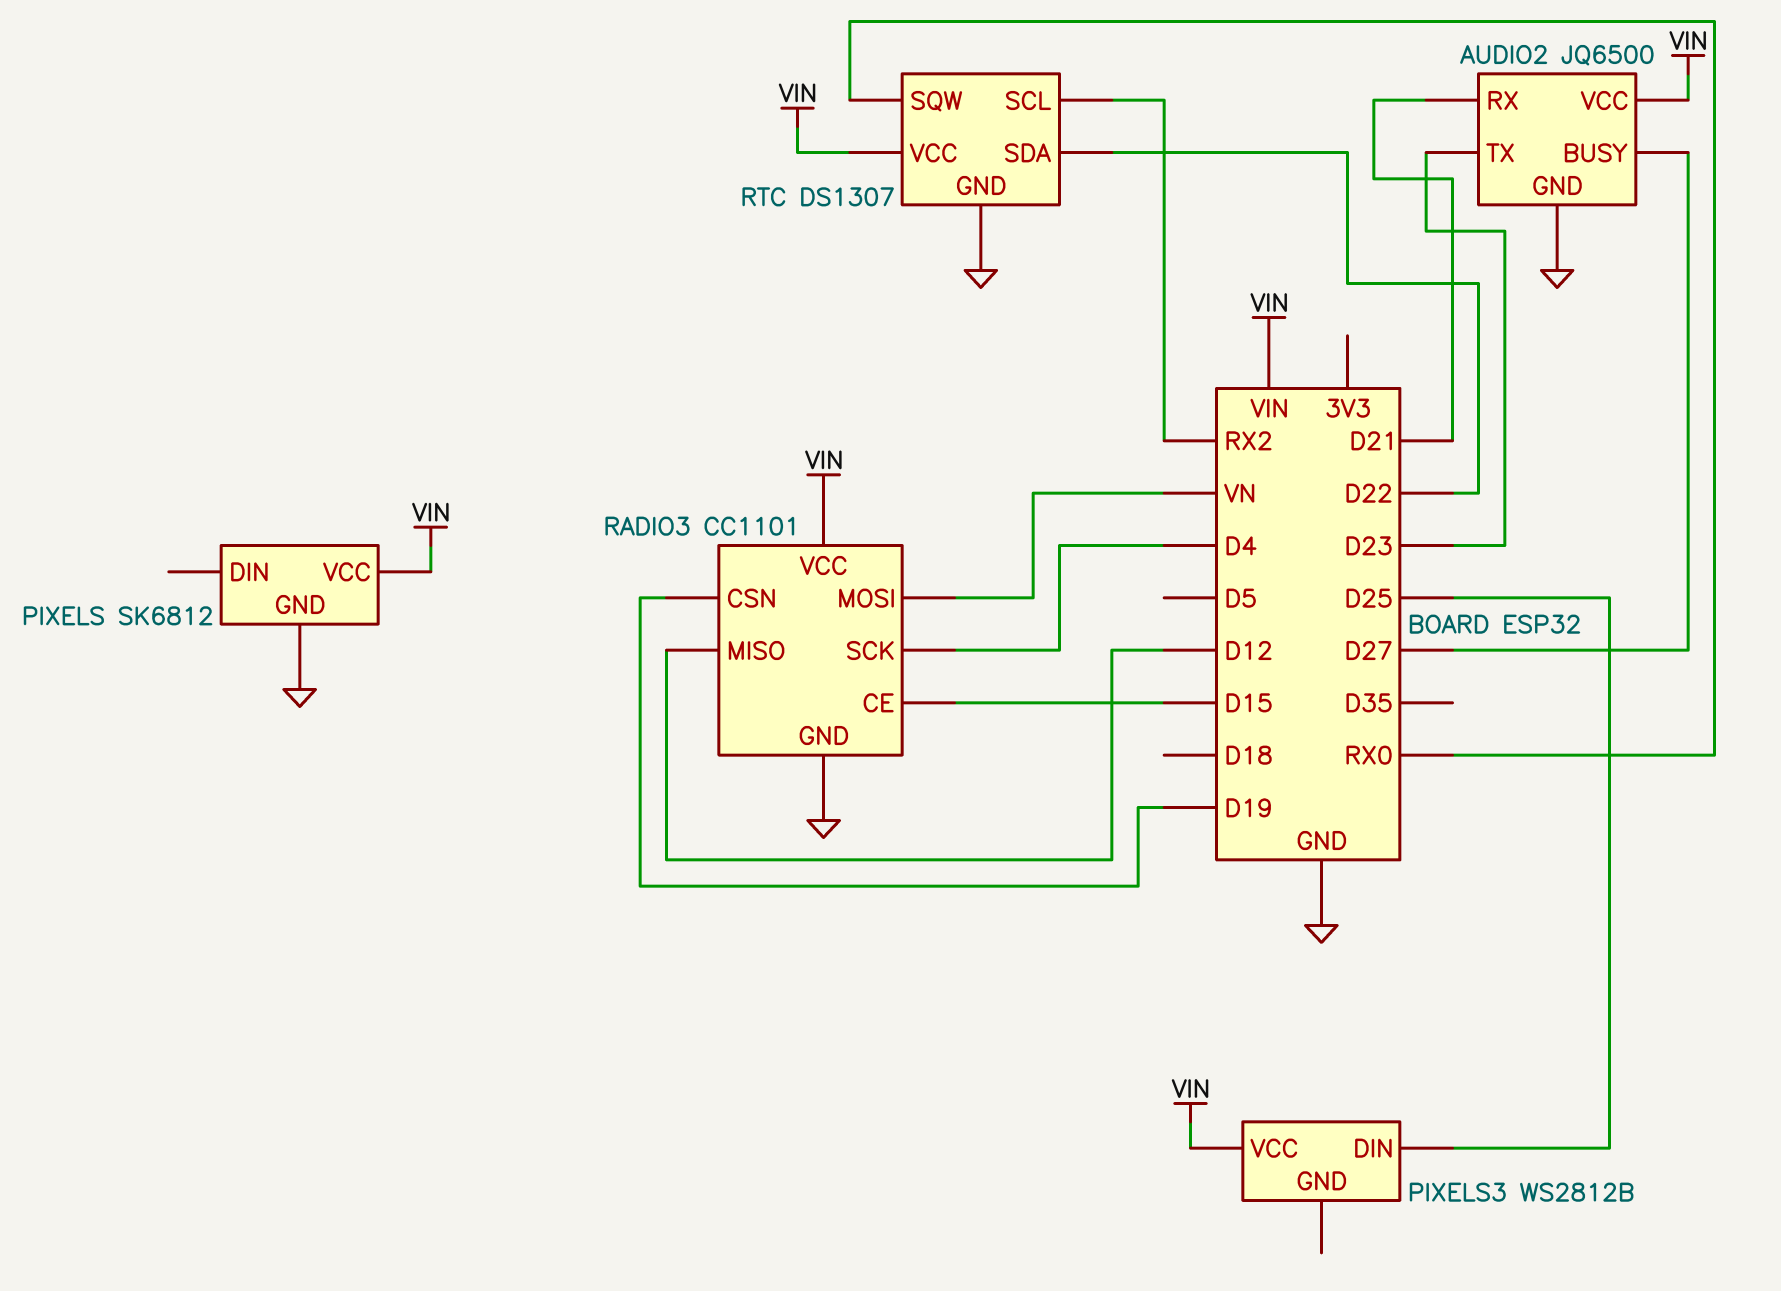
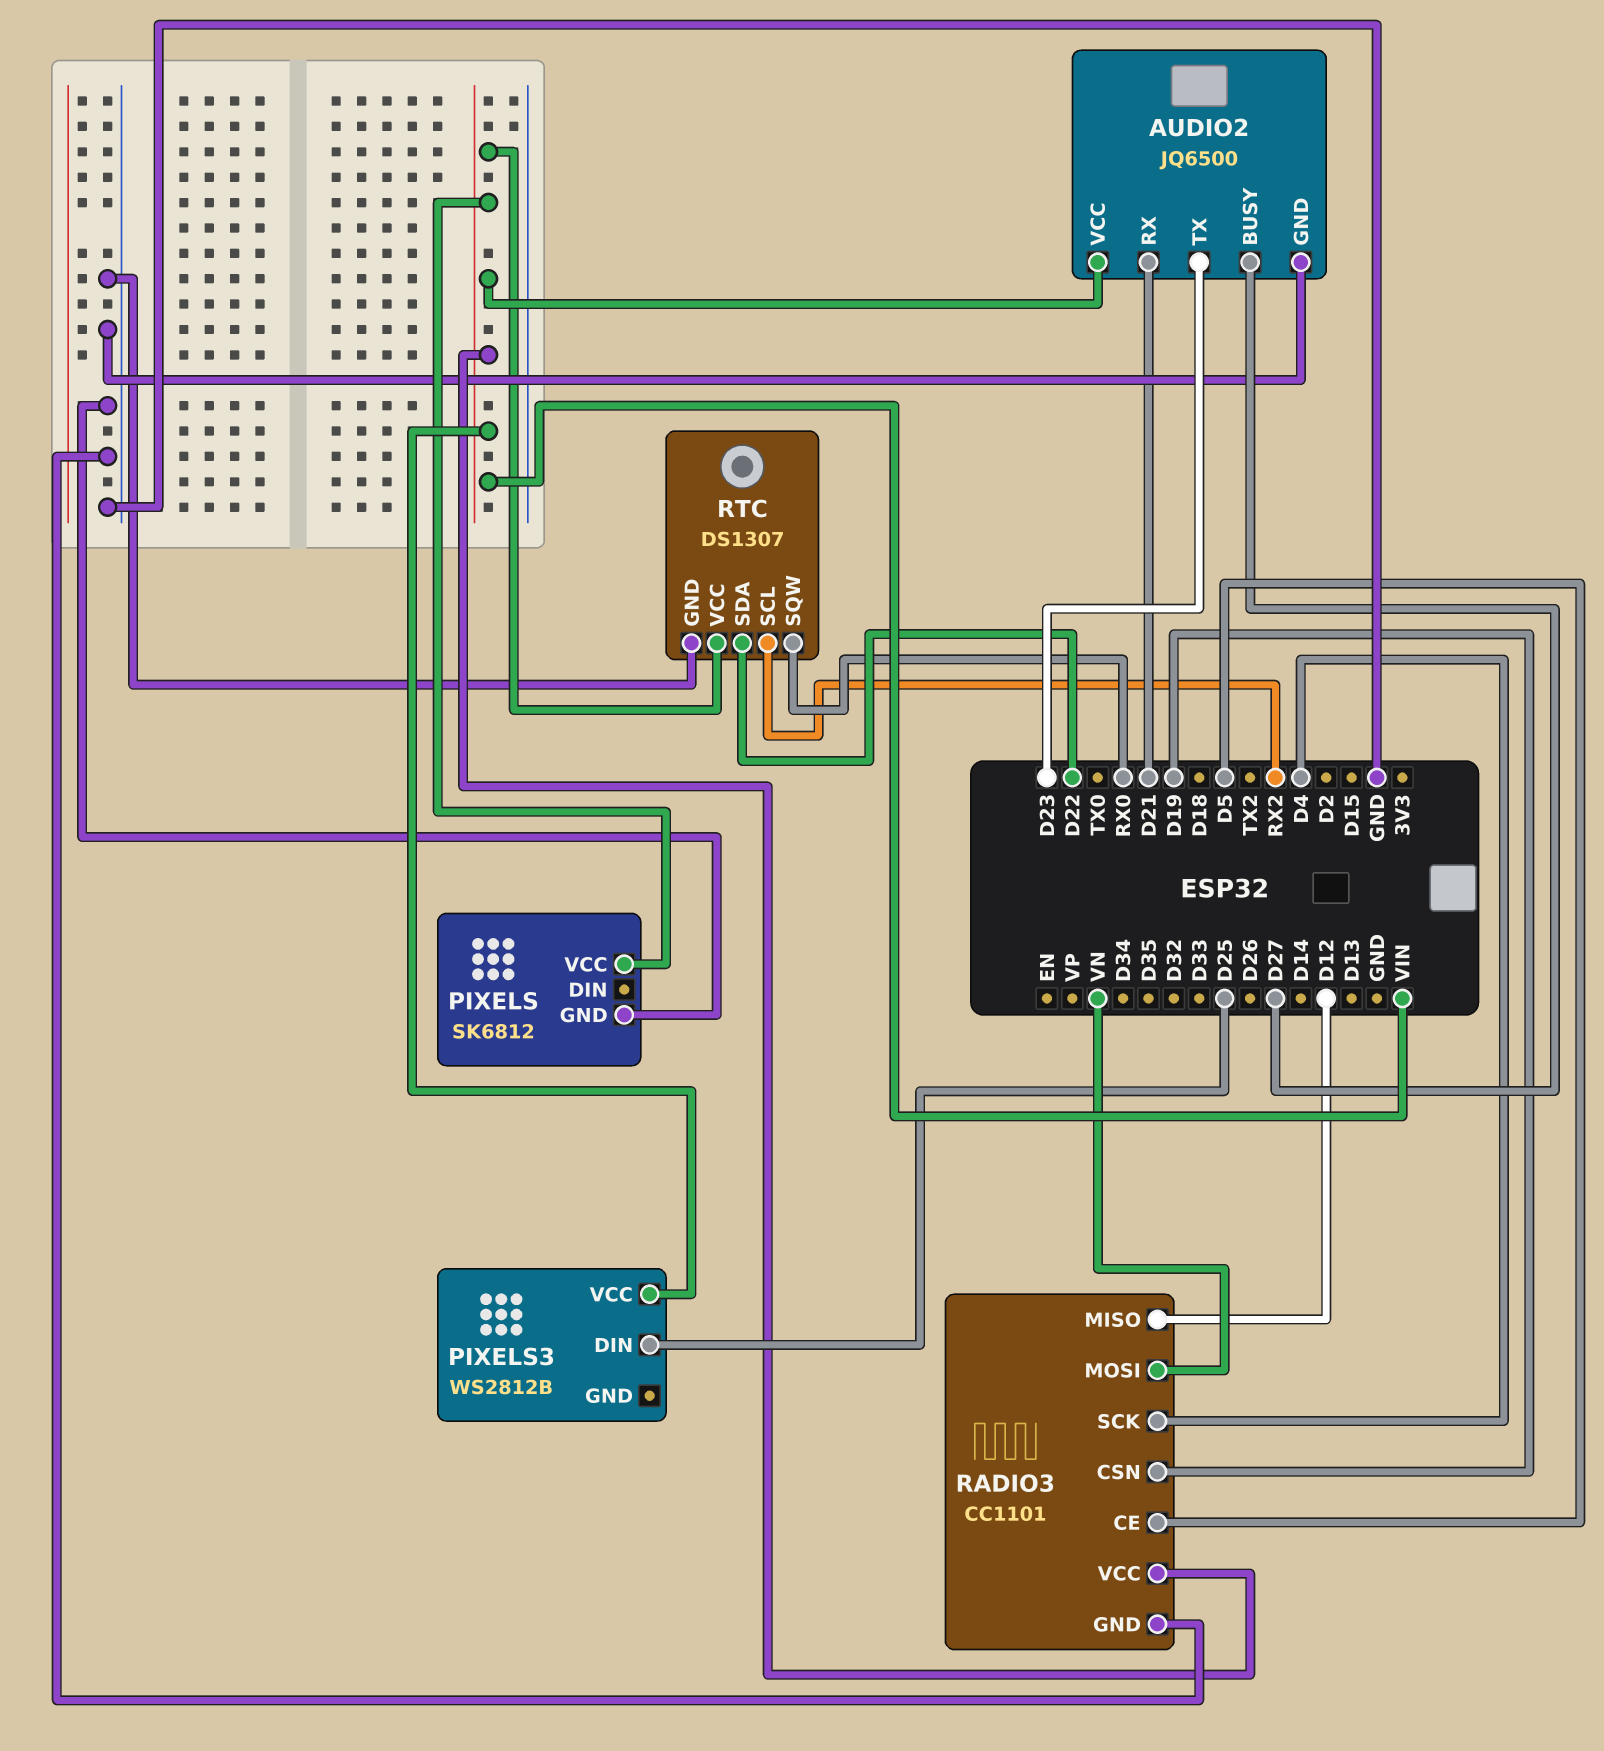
RADIO3 pin CE: D15 -> D5

